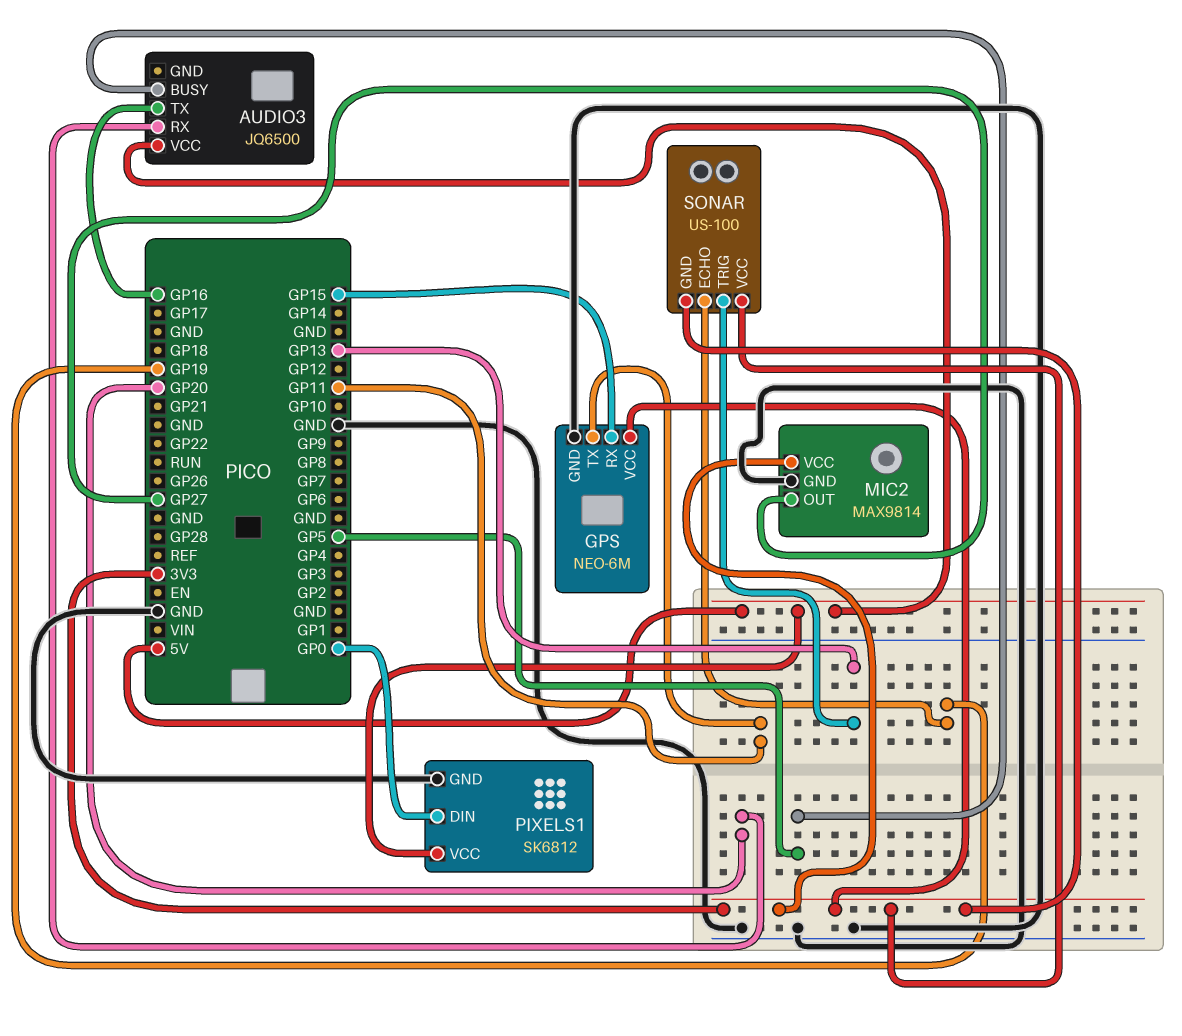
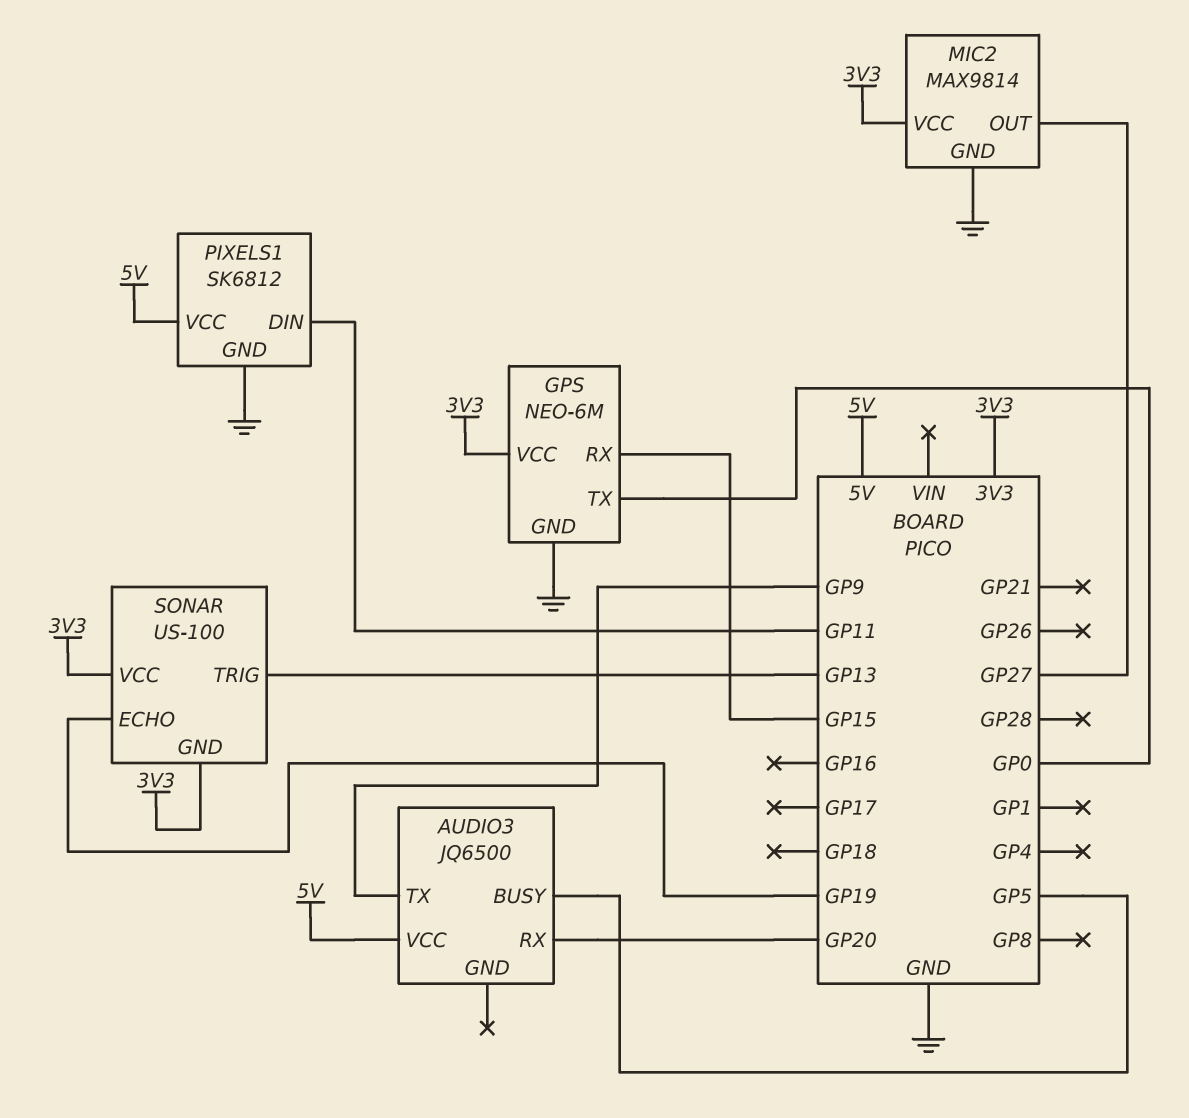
AUDIO3 pin TX: GP16 -> GP9
GPS pin TX: GP11 -> GP0
PIXELS1 pin DIN: GP0 -> GP11

